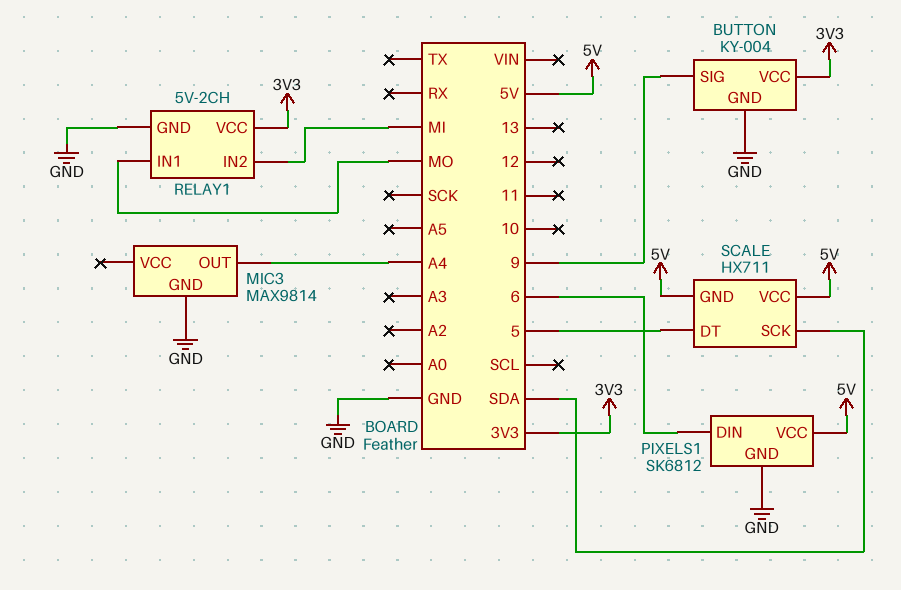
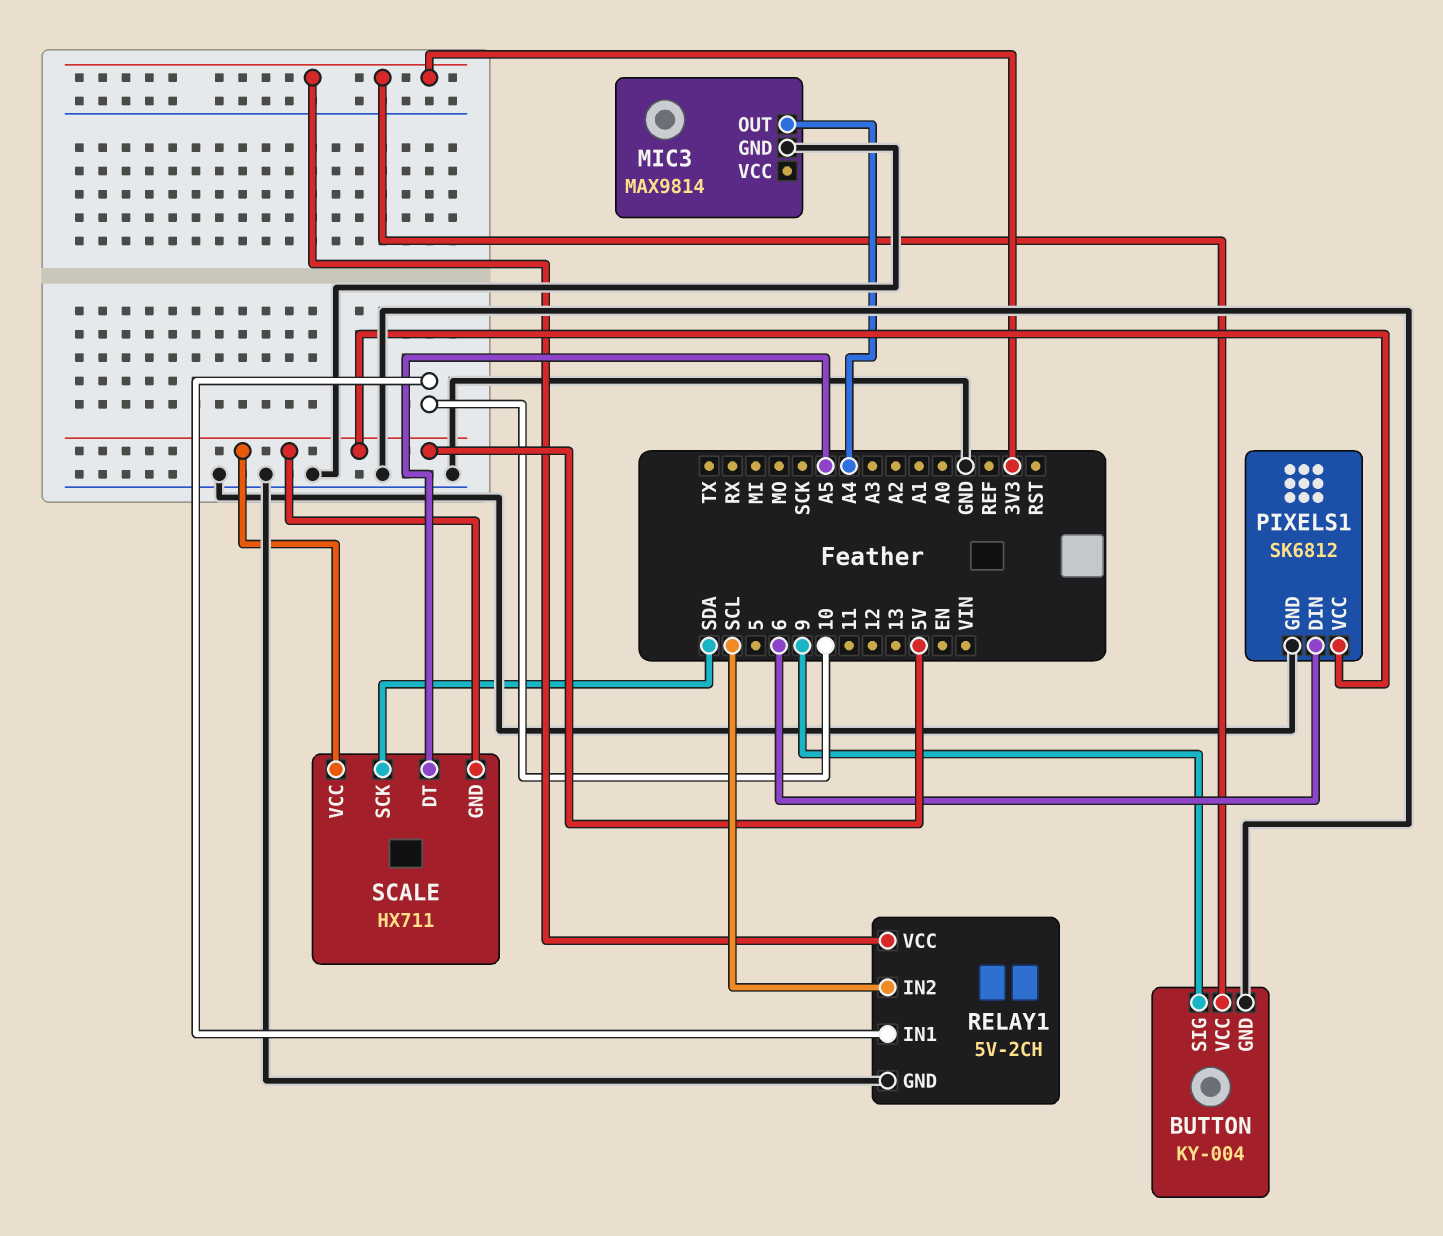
RELAY1 pin IN1: MO -> 10
RELAY1 pin IN2: MI -> SCL
SCALE pin DT: 5 -> A5

